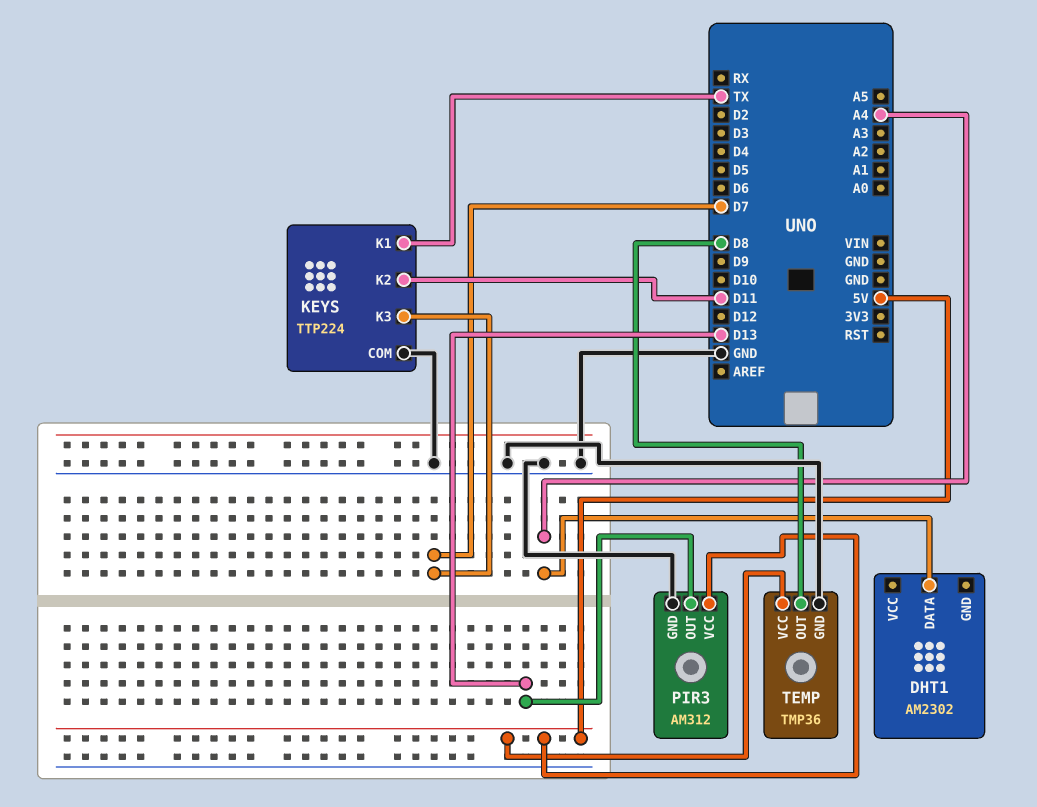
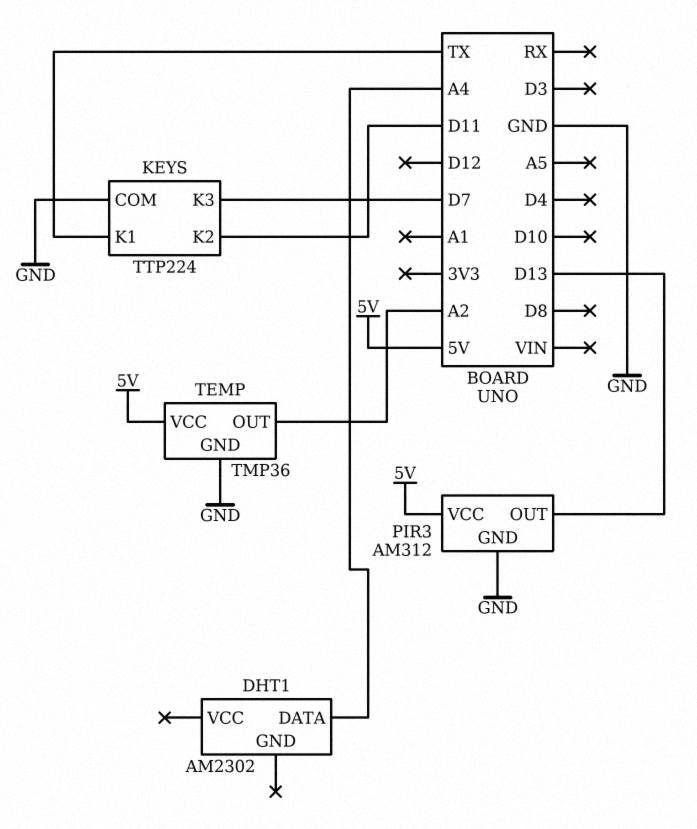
TEMP pin OUT: D8 -> A2

